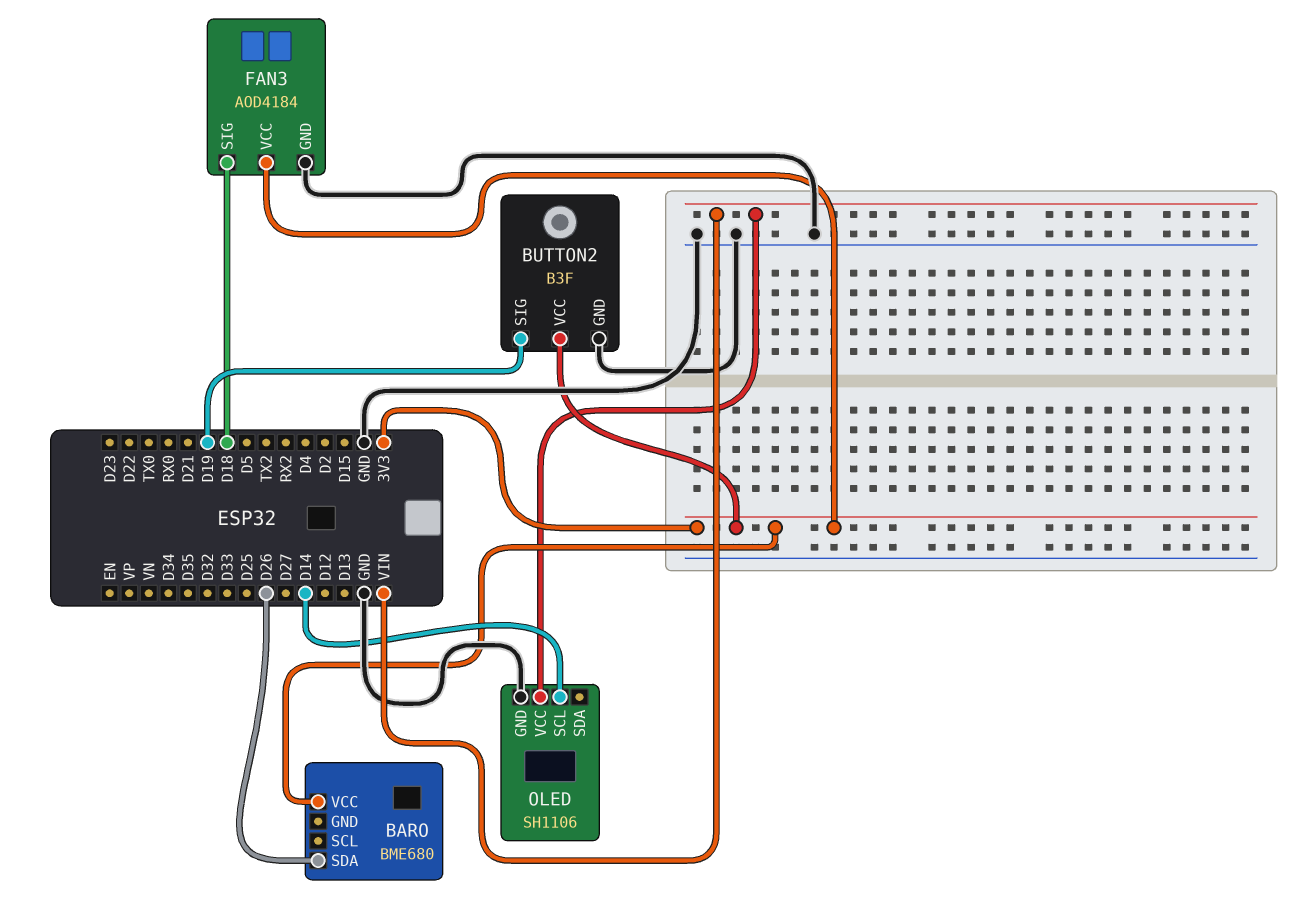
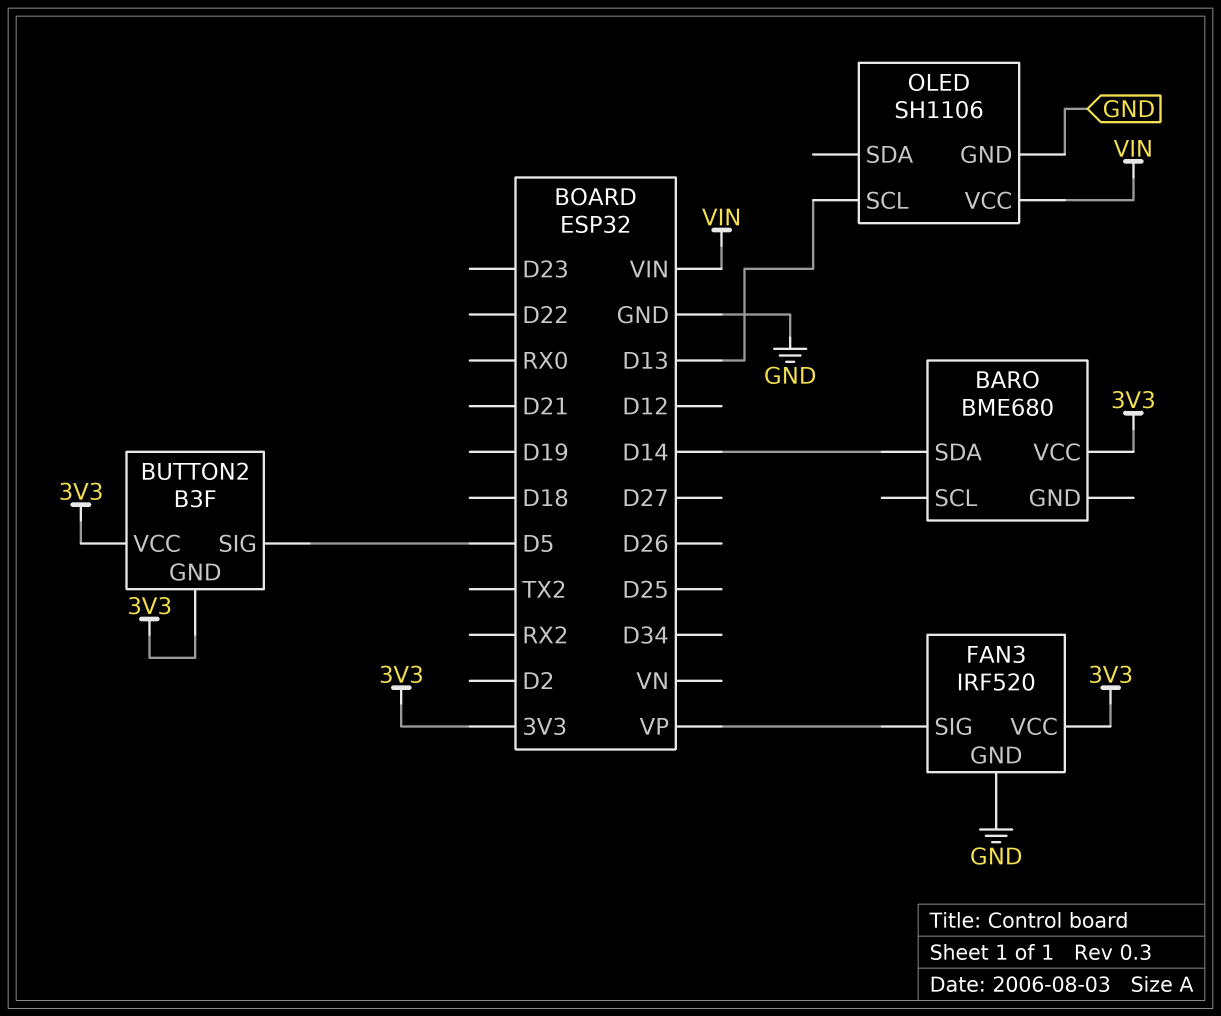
BARO pin SDA: D26 -> D14
BUTTON2 pin GND: GND -> 3V3
BUTTON2 pin SIG: D19 -> D5
FAN3: AOD4184 -> IRF520
FAN3 pin SIG: D18 -> VP
OLED pin SCL: D14 -> D13

